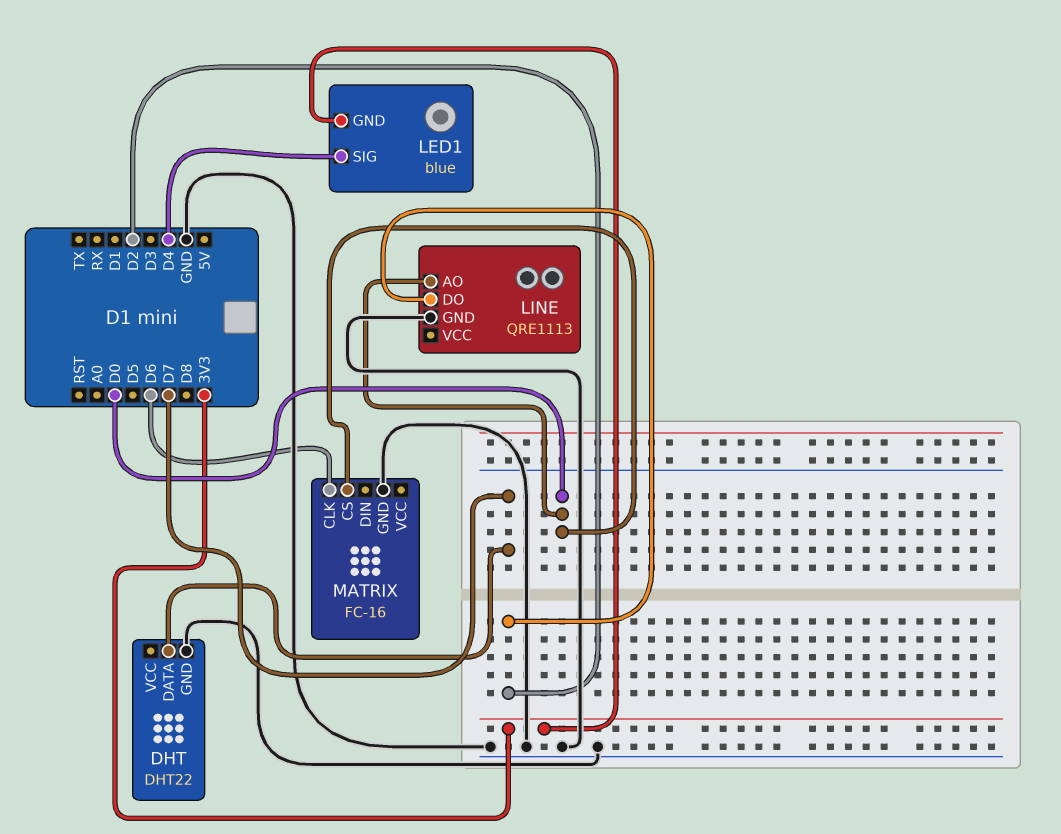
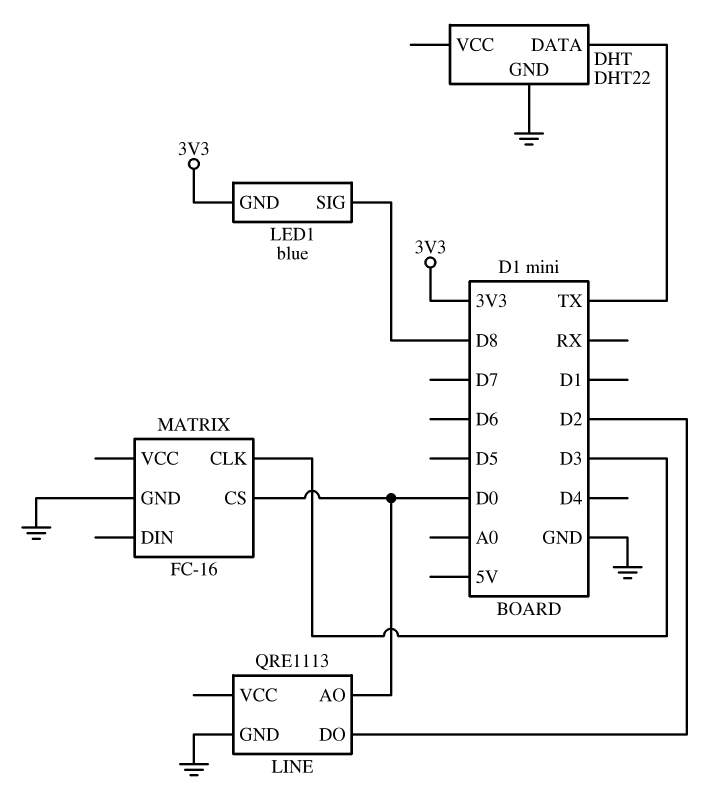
DHT pin DATA: D7 -> TX
LED1 pin SIG: D4 -> D8
MATRIX pin CLK: D6 -> D3

